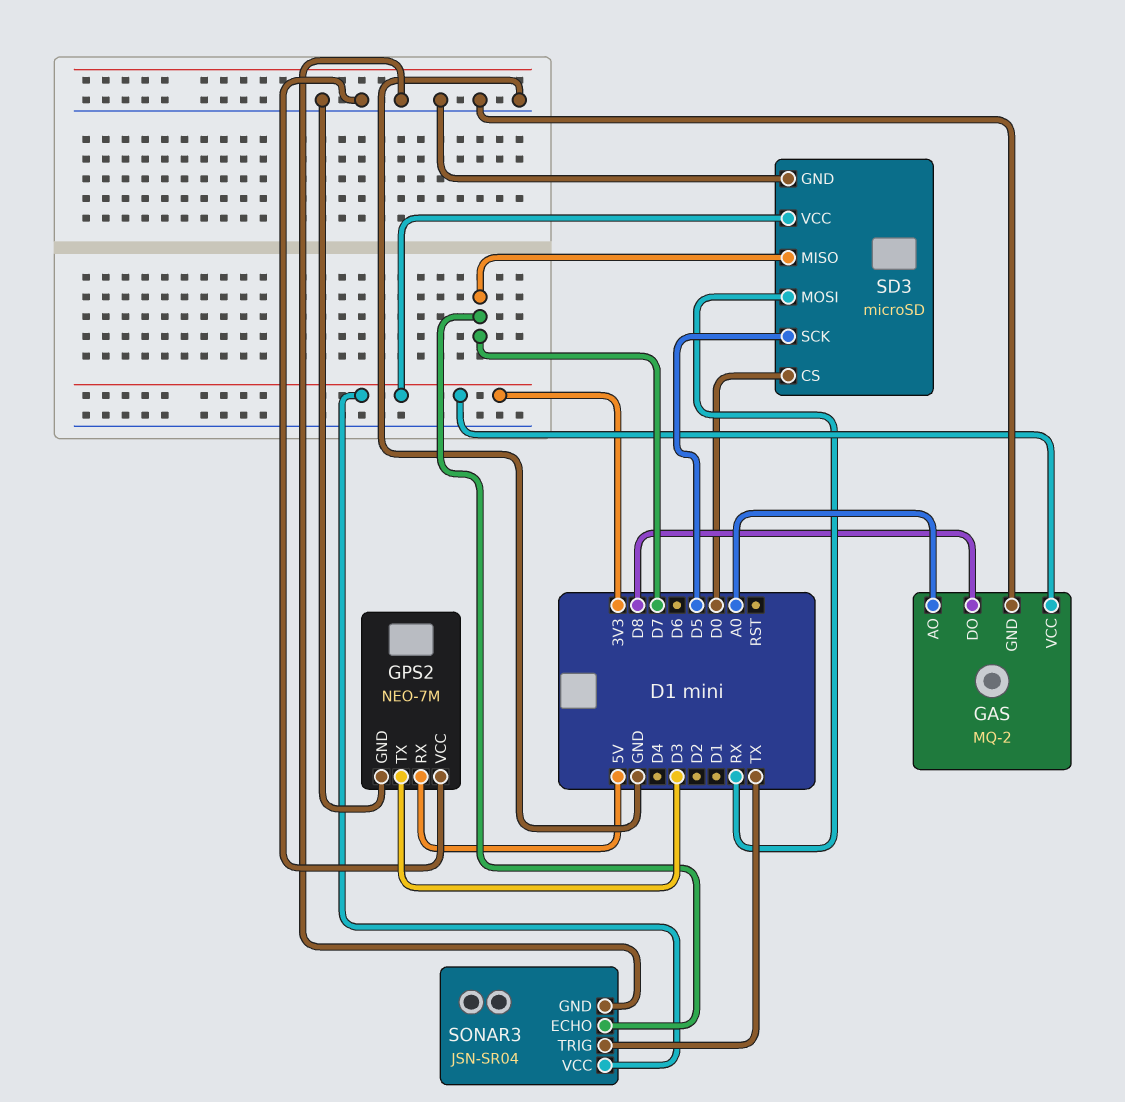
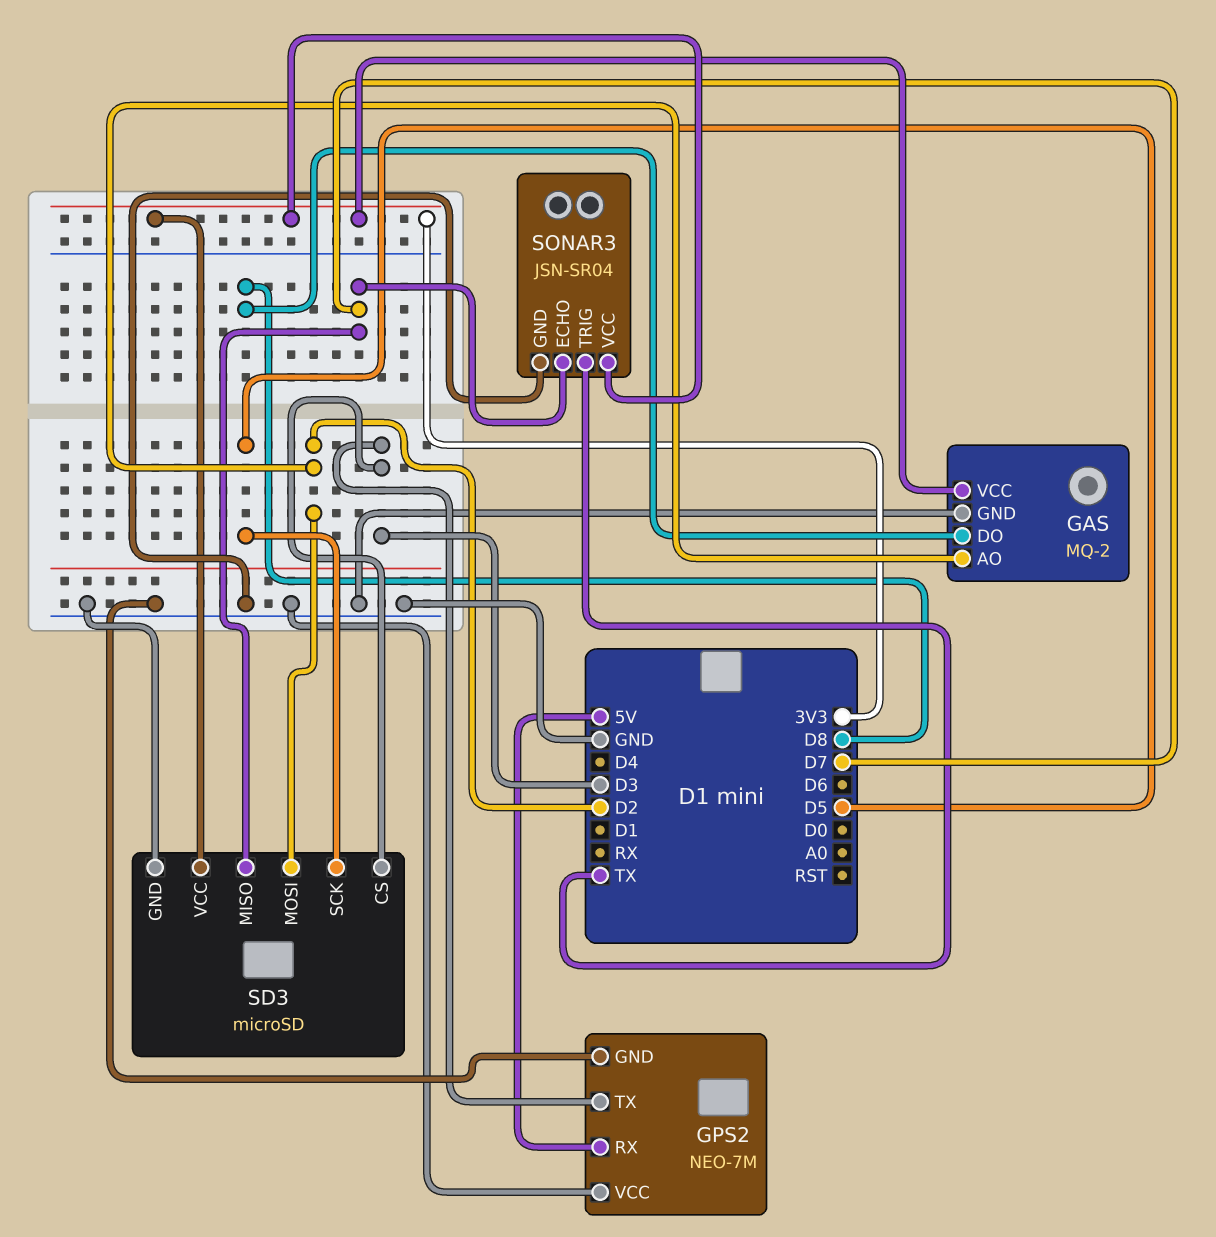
GAS pin AO: A0 -> D2
SD3 pin CS: D0 -> D3
SD3 pin MOSI: RX -> D2

